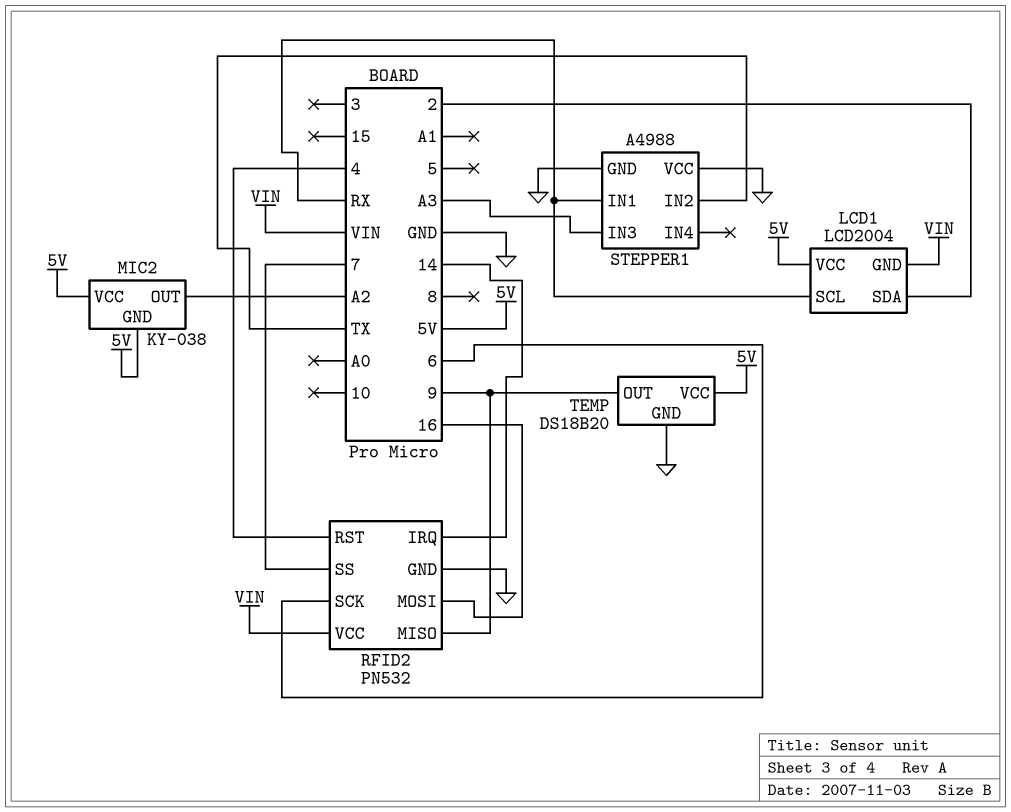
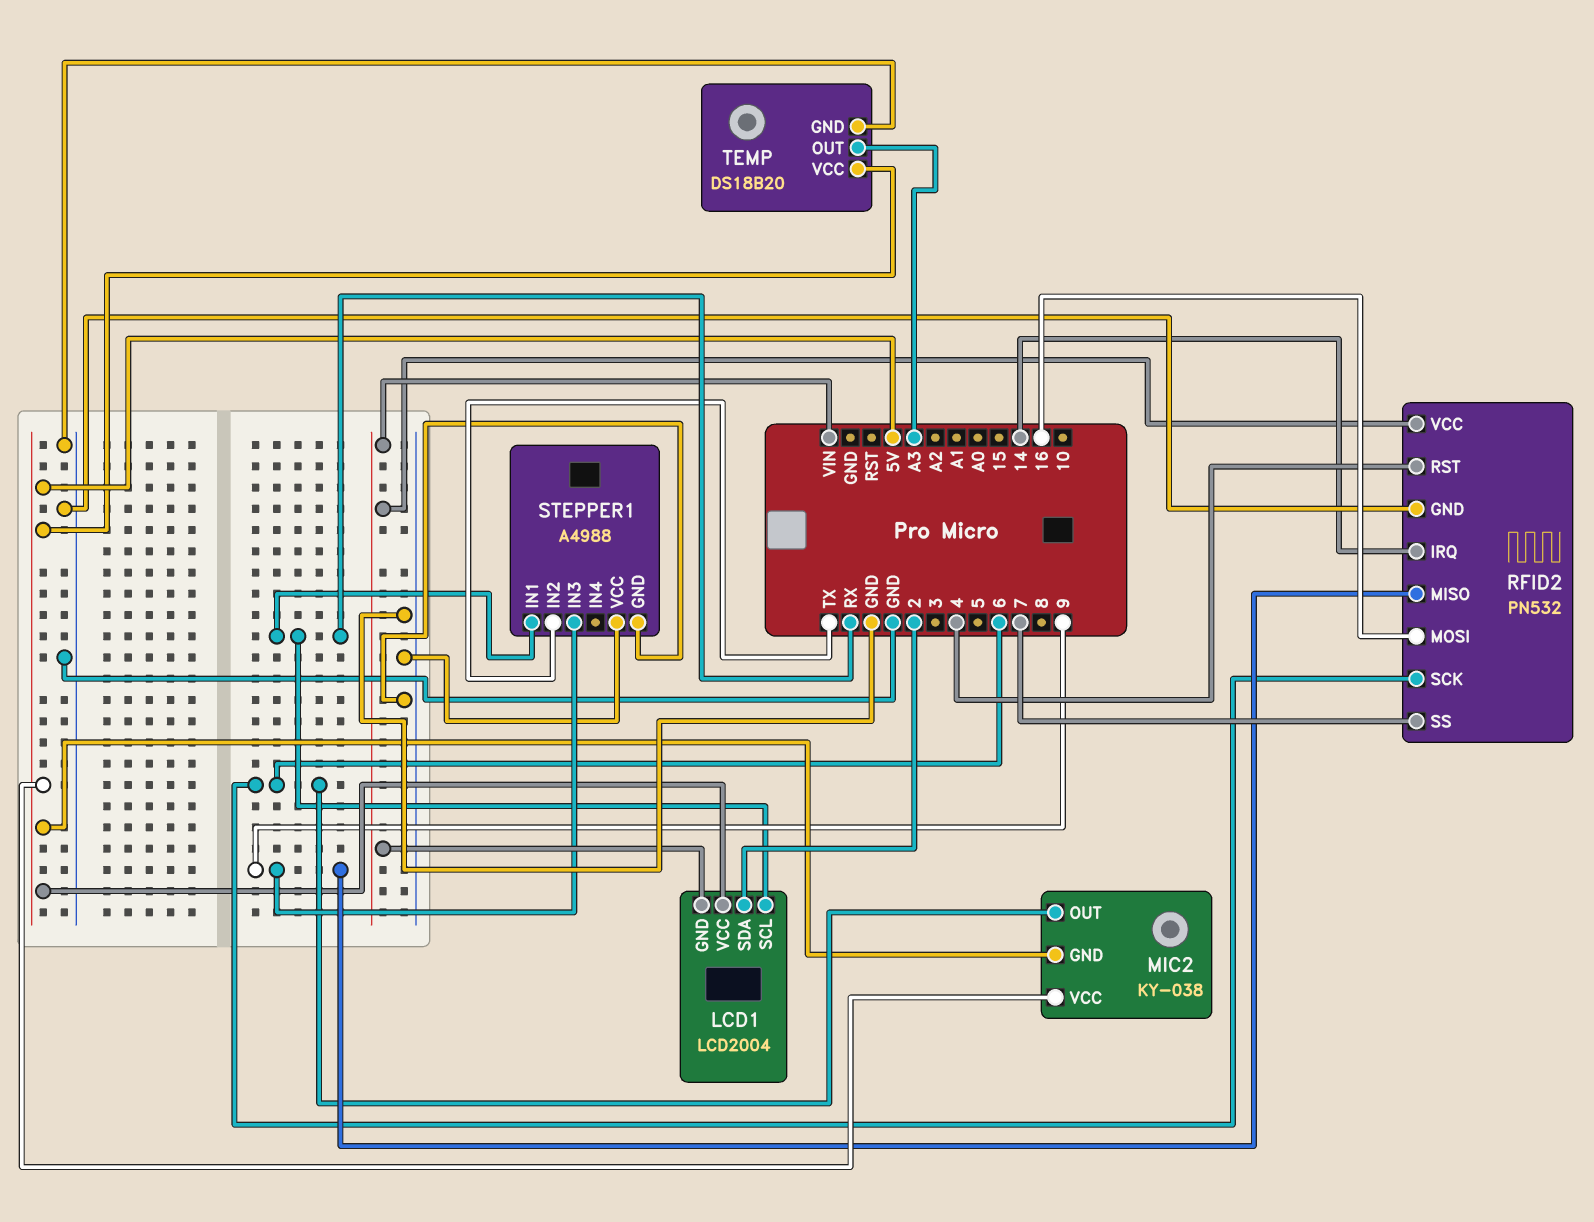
MIC2 pin OUT: A2 -> 6
STEPPER1 pin IN3: A3 -> 9
TEMP pin OUT: 9 -> A3

